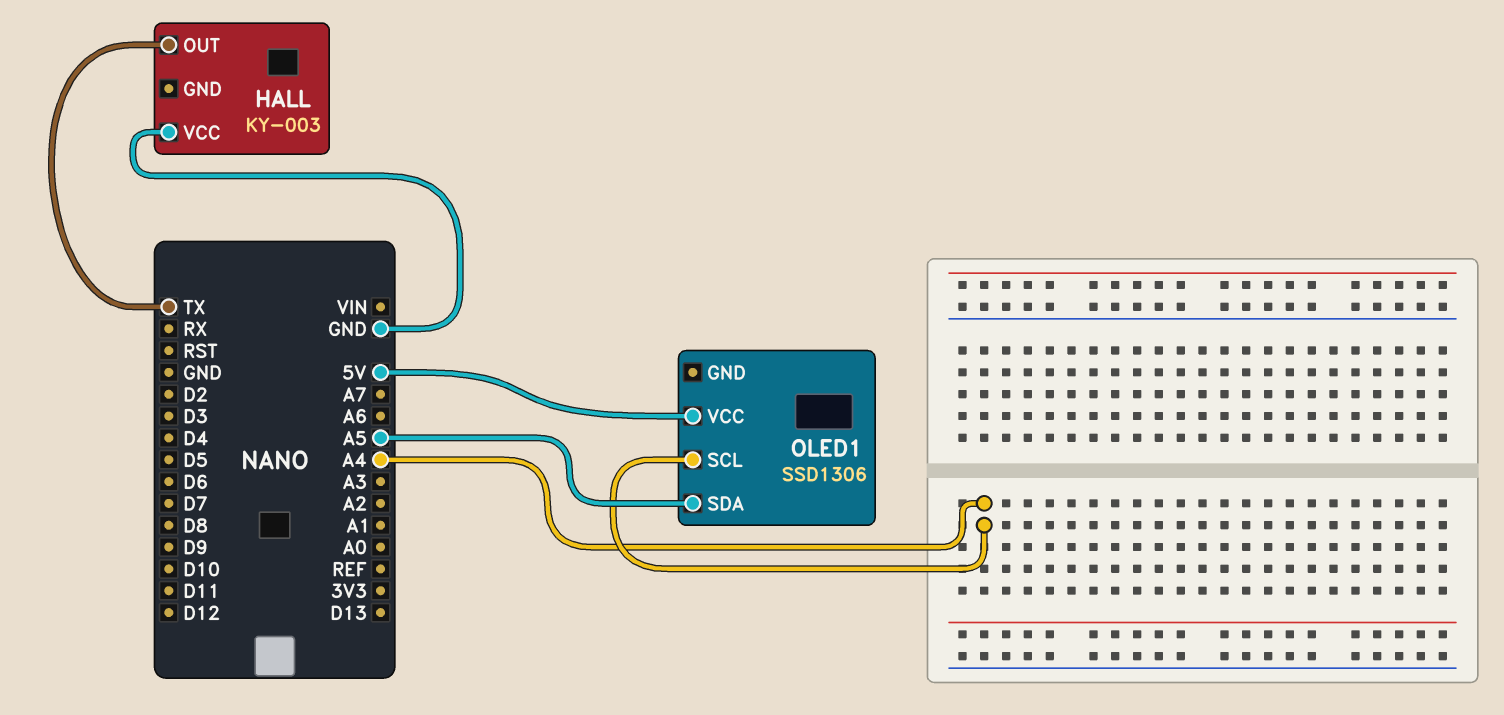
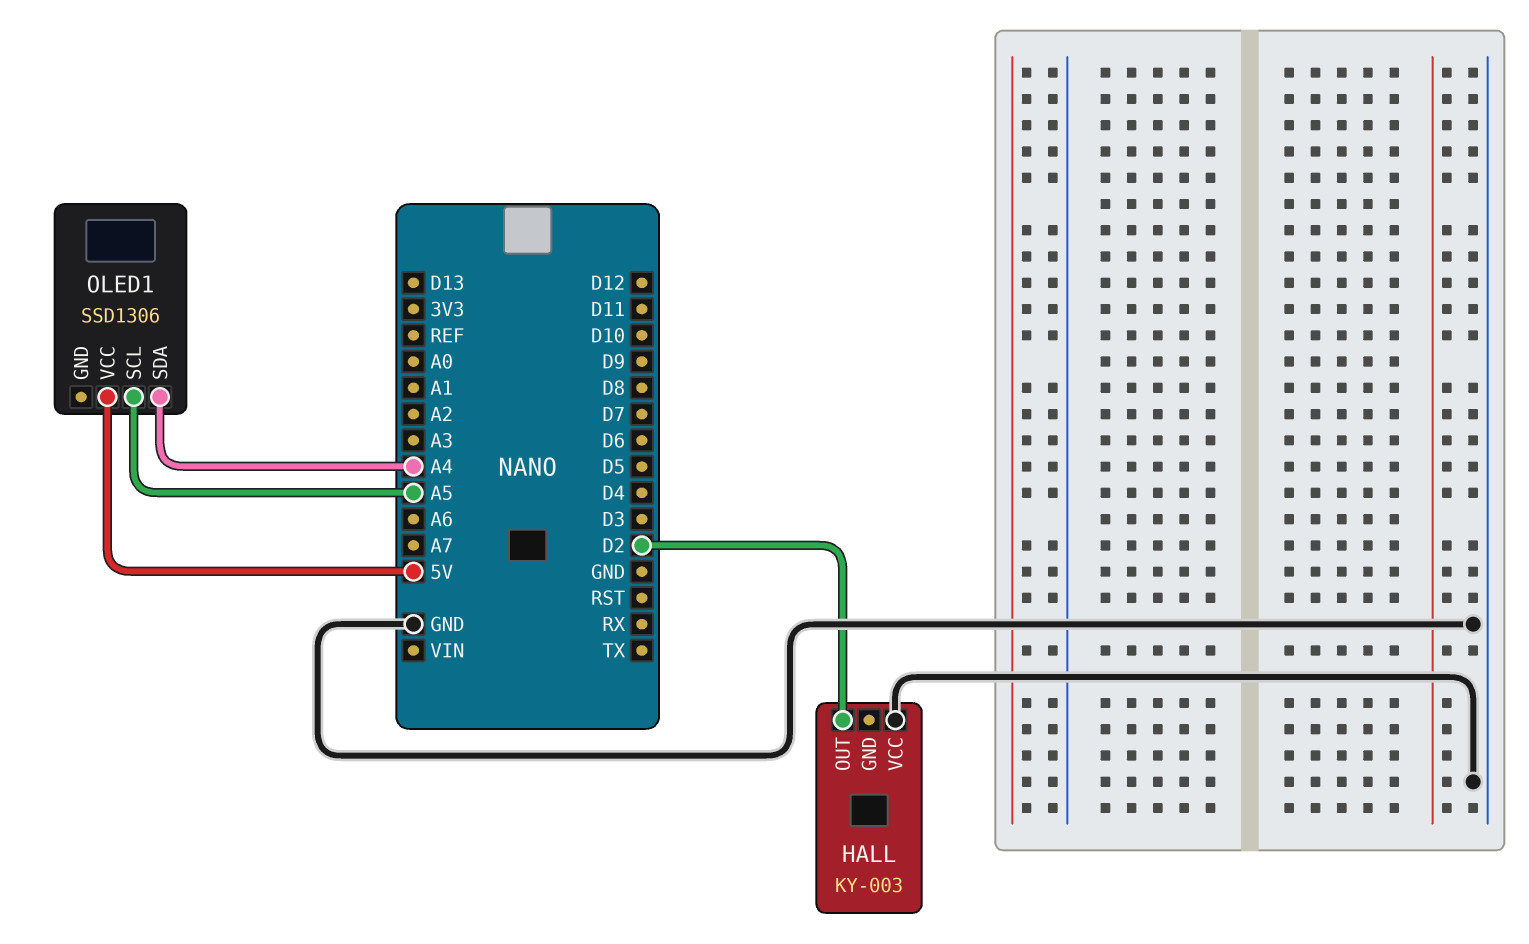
HALL pin OUT: TX -> D2
OLED1 pin SCL: A4 -> A5
OLED1 pin SDA: A5 -> A4

